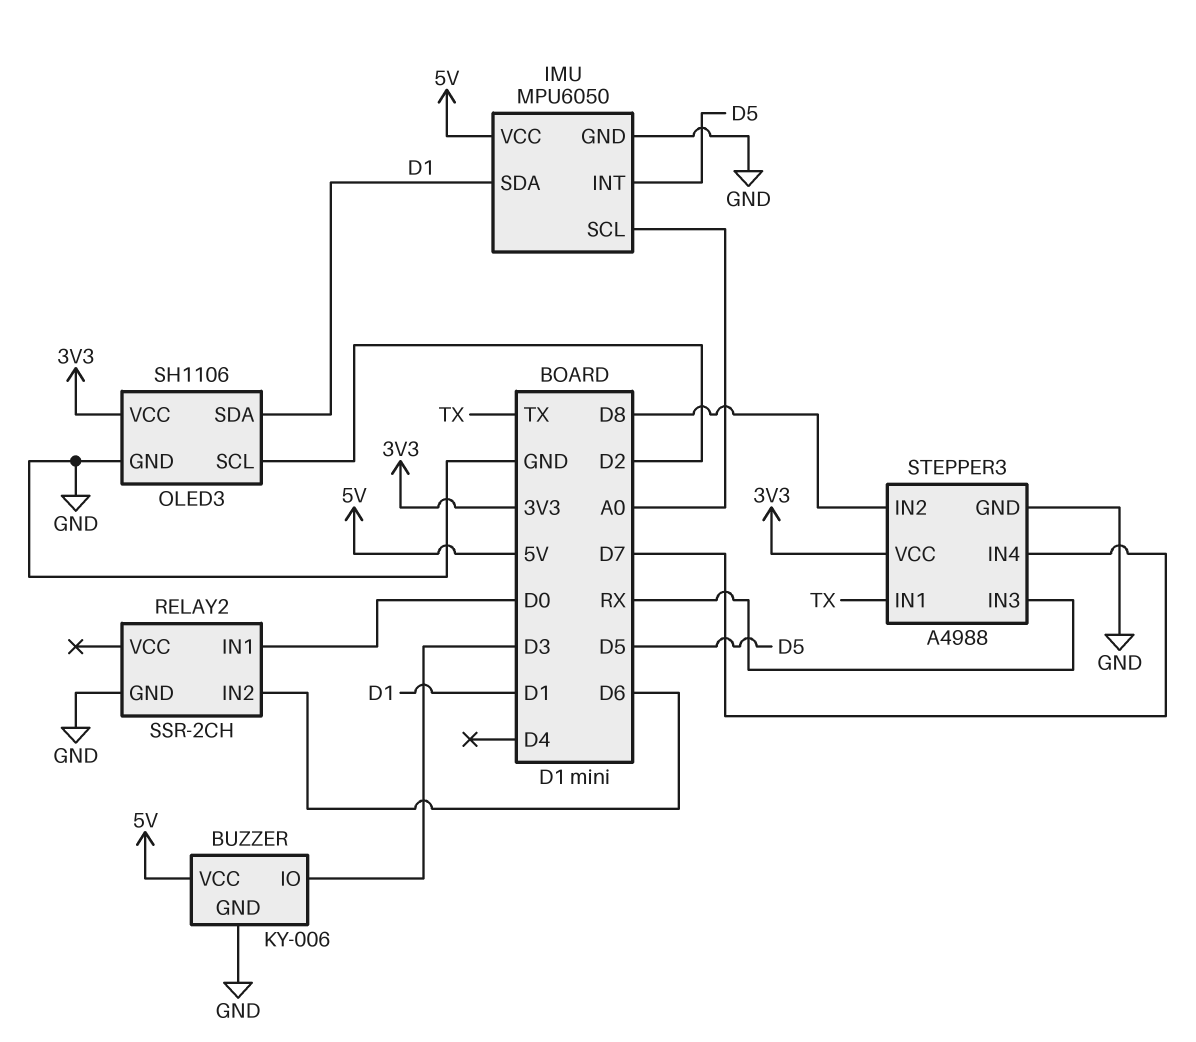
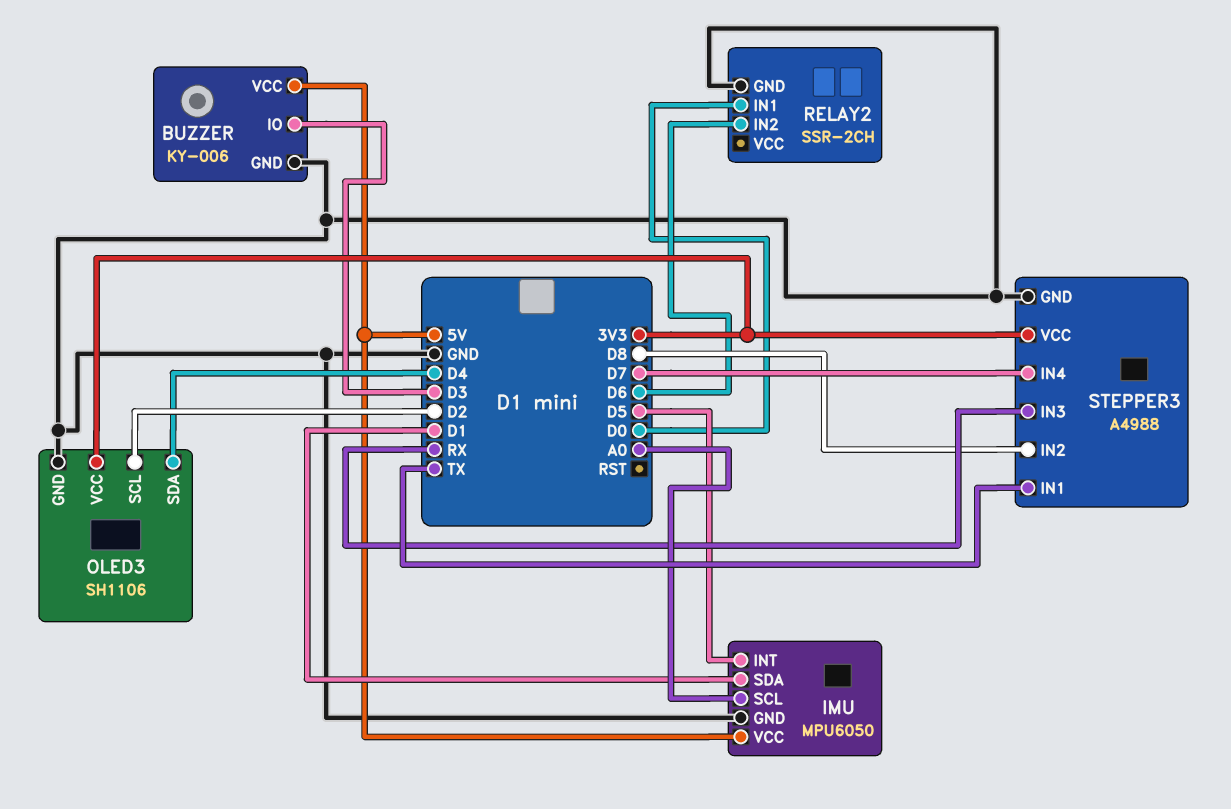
OLED3 pin SDA: D1 -> D4

